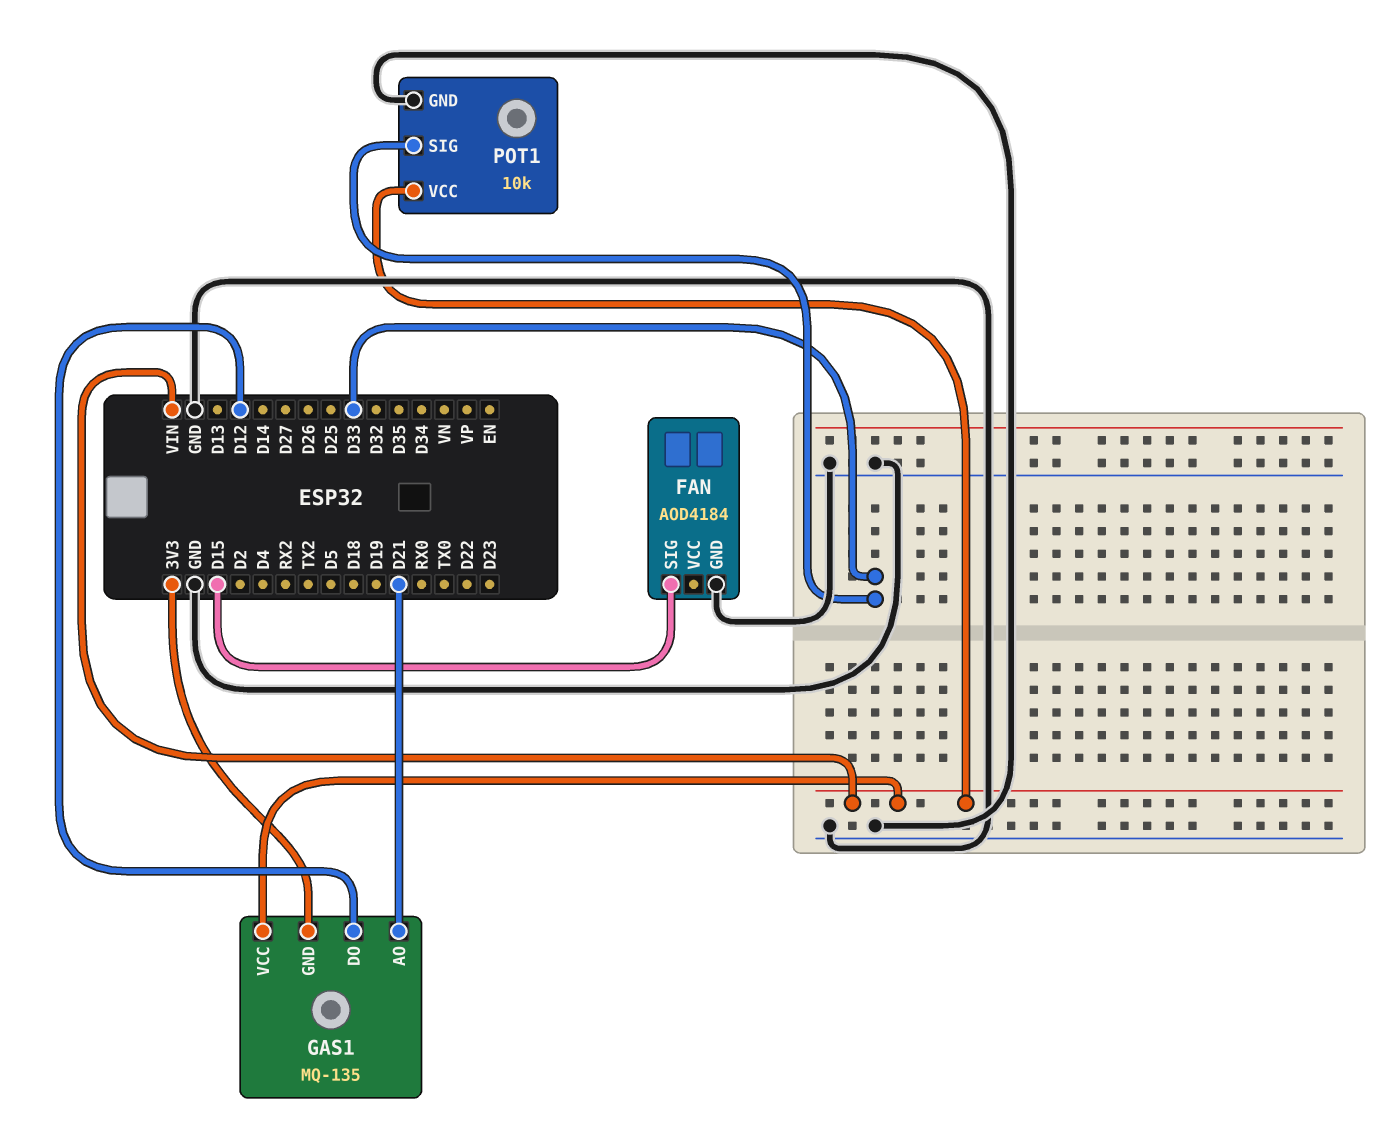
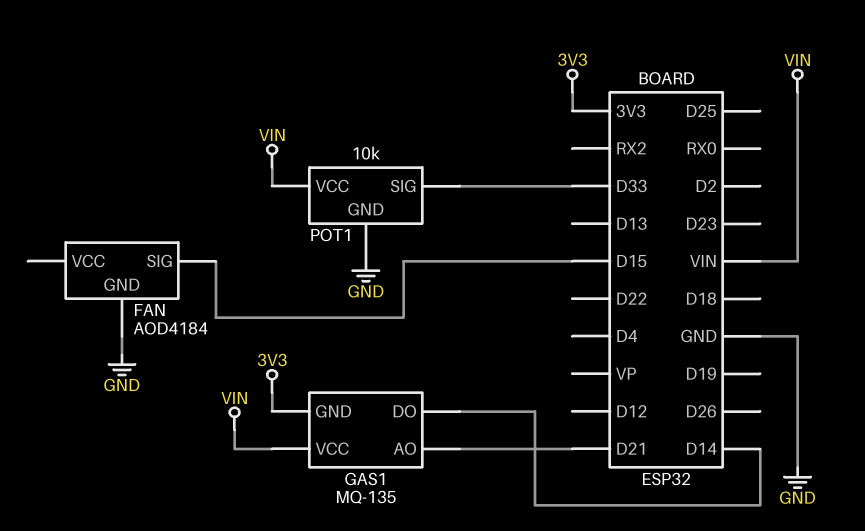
GAS1 pin DO: D12 -> D14

